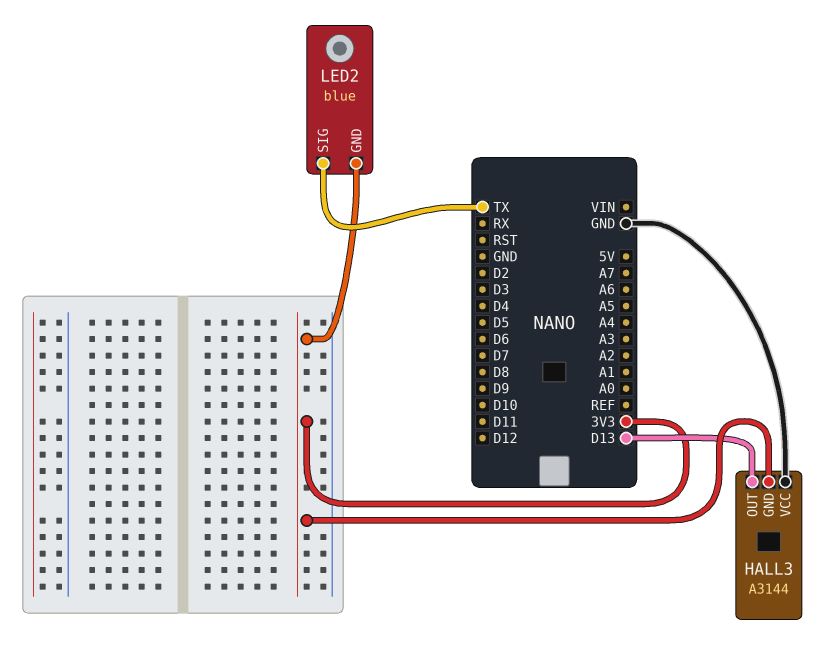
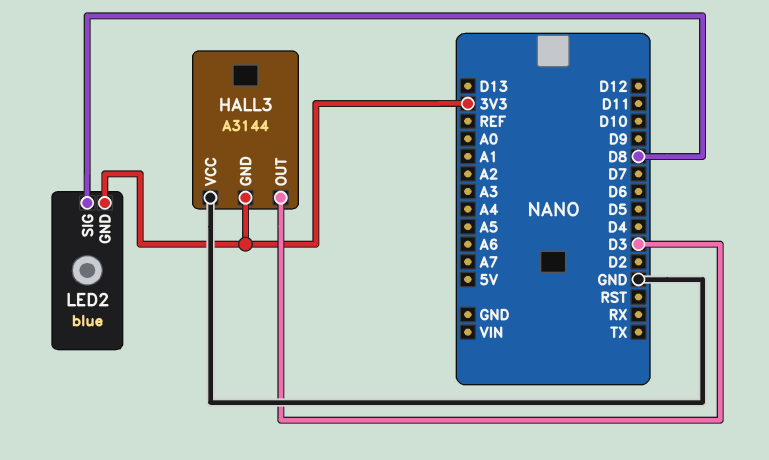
HALL3 pin OUT: D13 -> D3
LED2 pin SIG: TX -> D8

